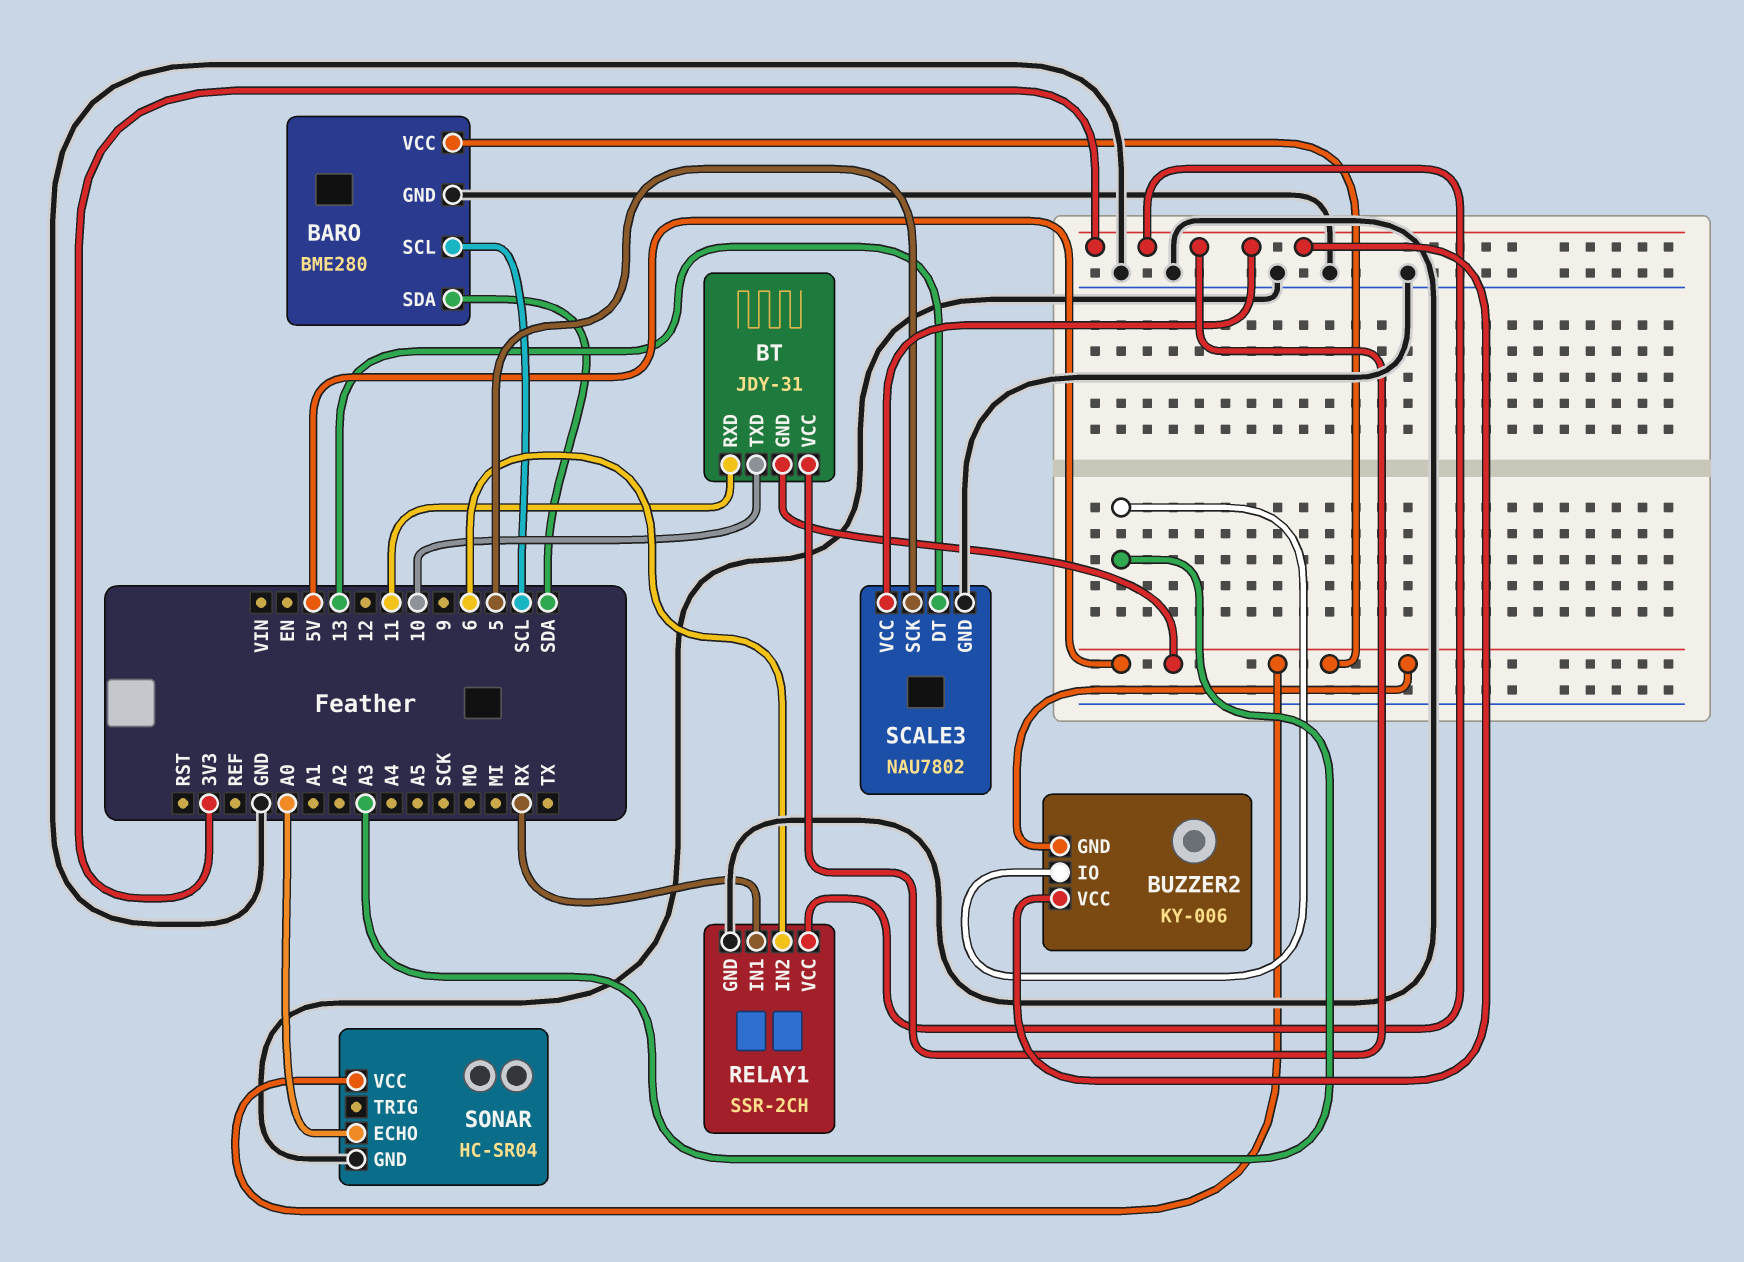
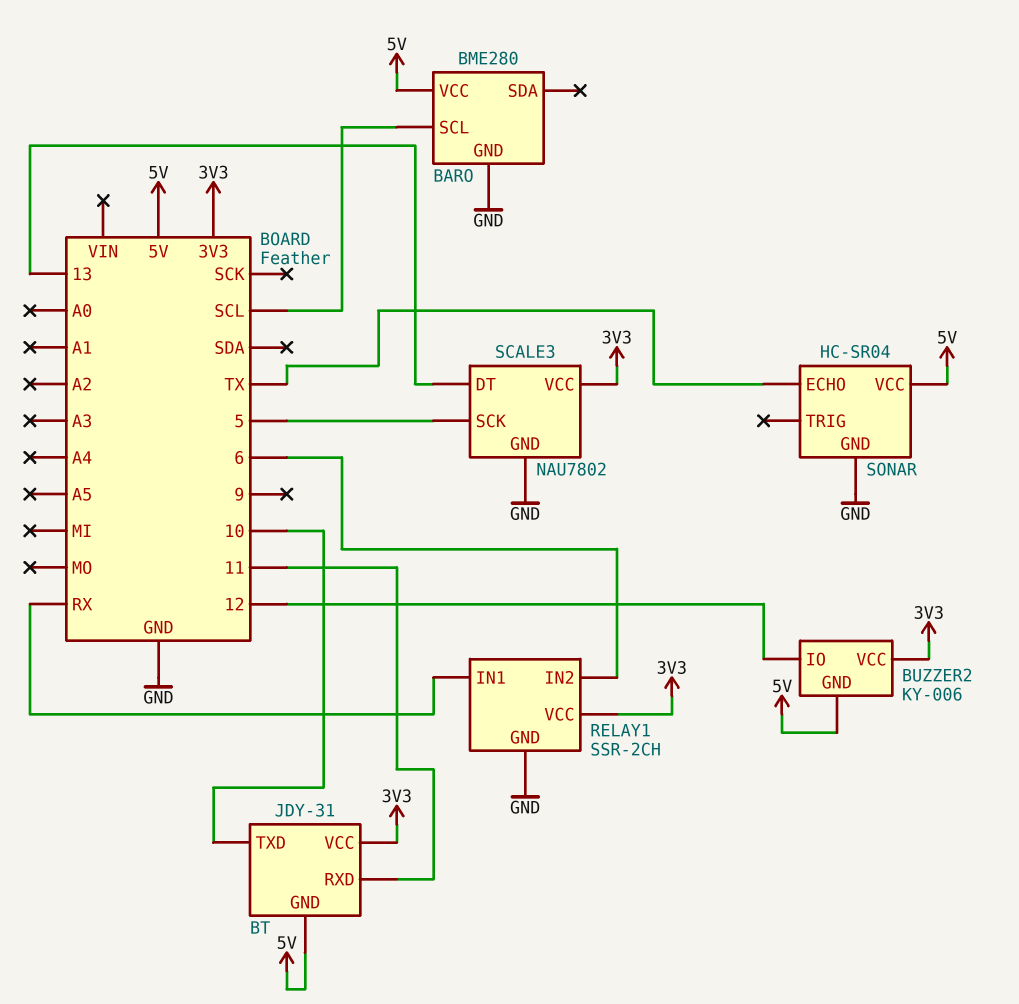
BARO pin SDA: SDA -> none
BUZZER2 pin IO: A3 -> 12
SONAR pin ECHO: A0 -> TX

